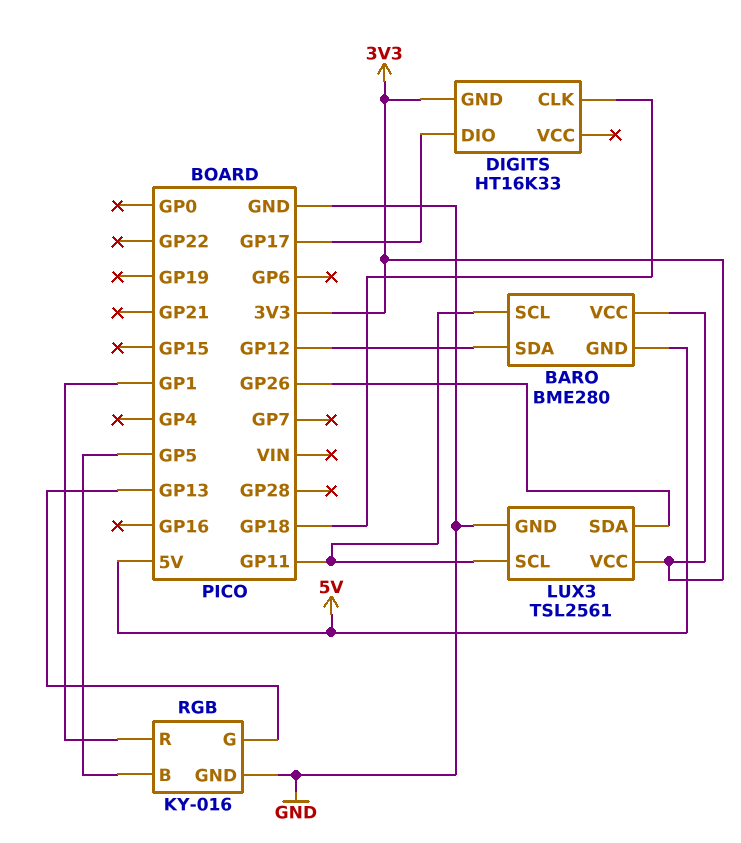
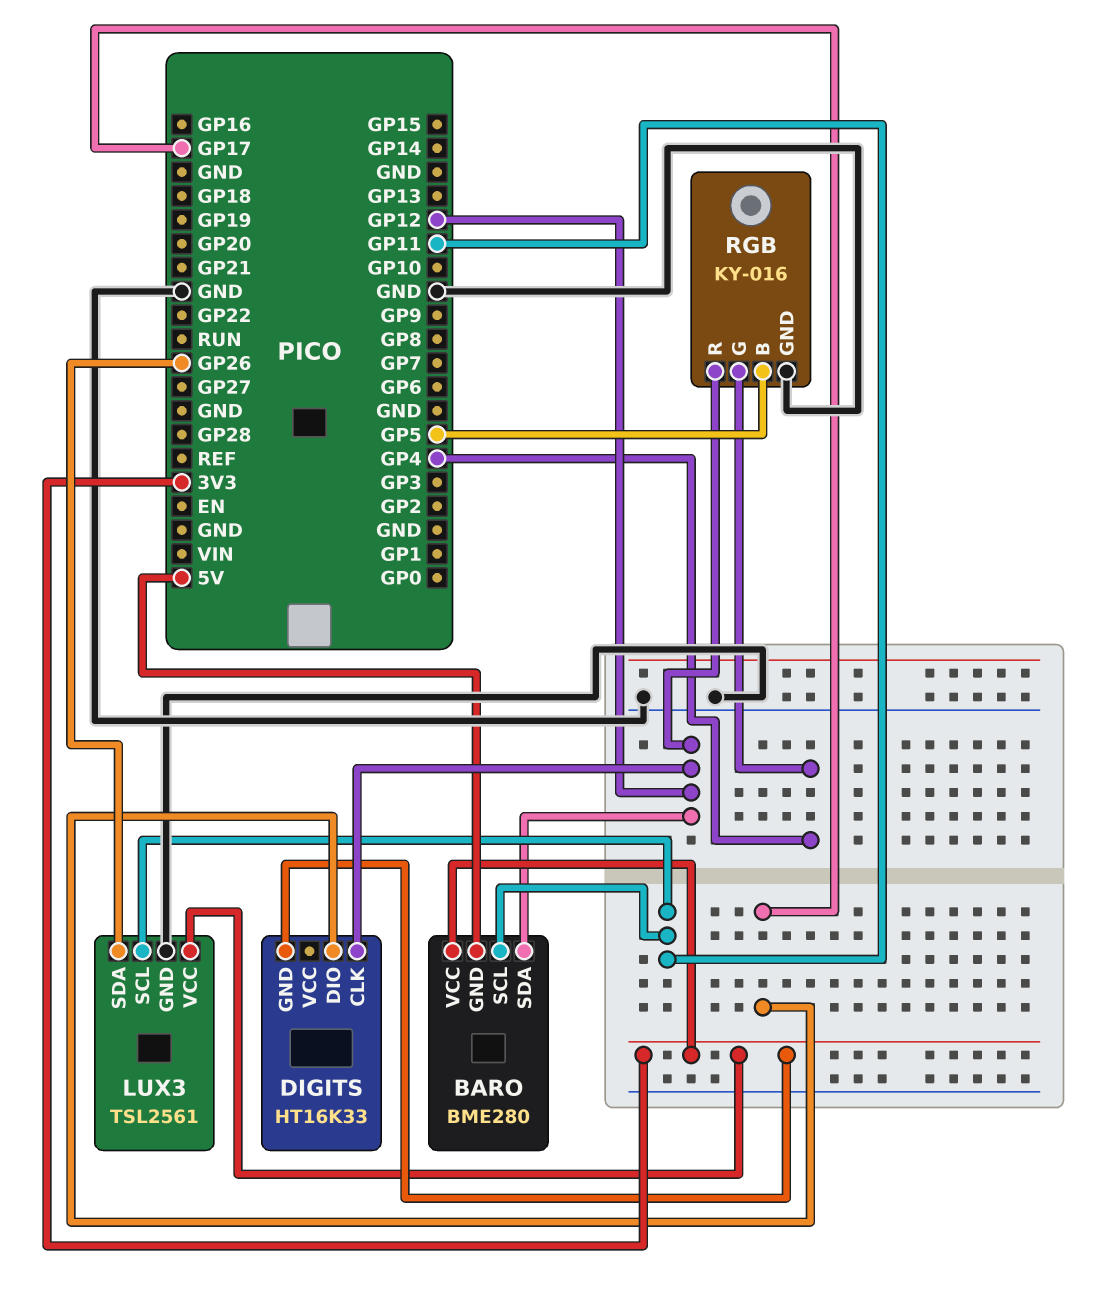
DIGITS pin CLK: GP18 -> GP12
RGB pin G: GP13 -> GP4
RGB pin R: GP1 -> GP12

